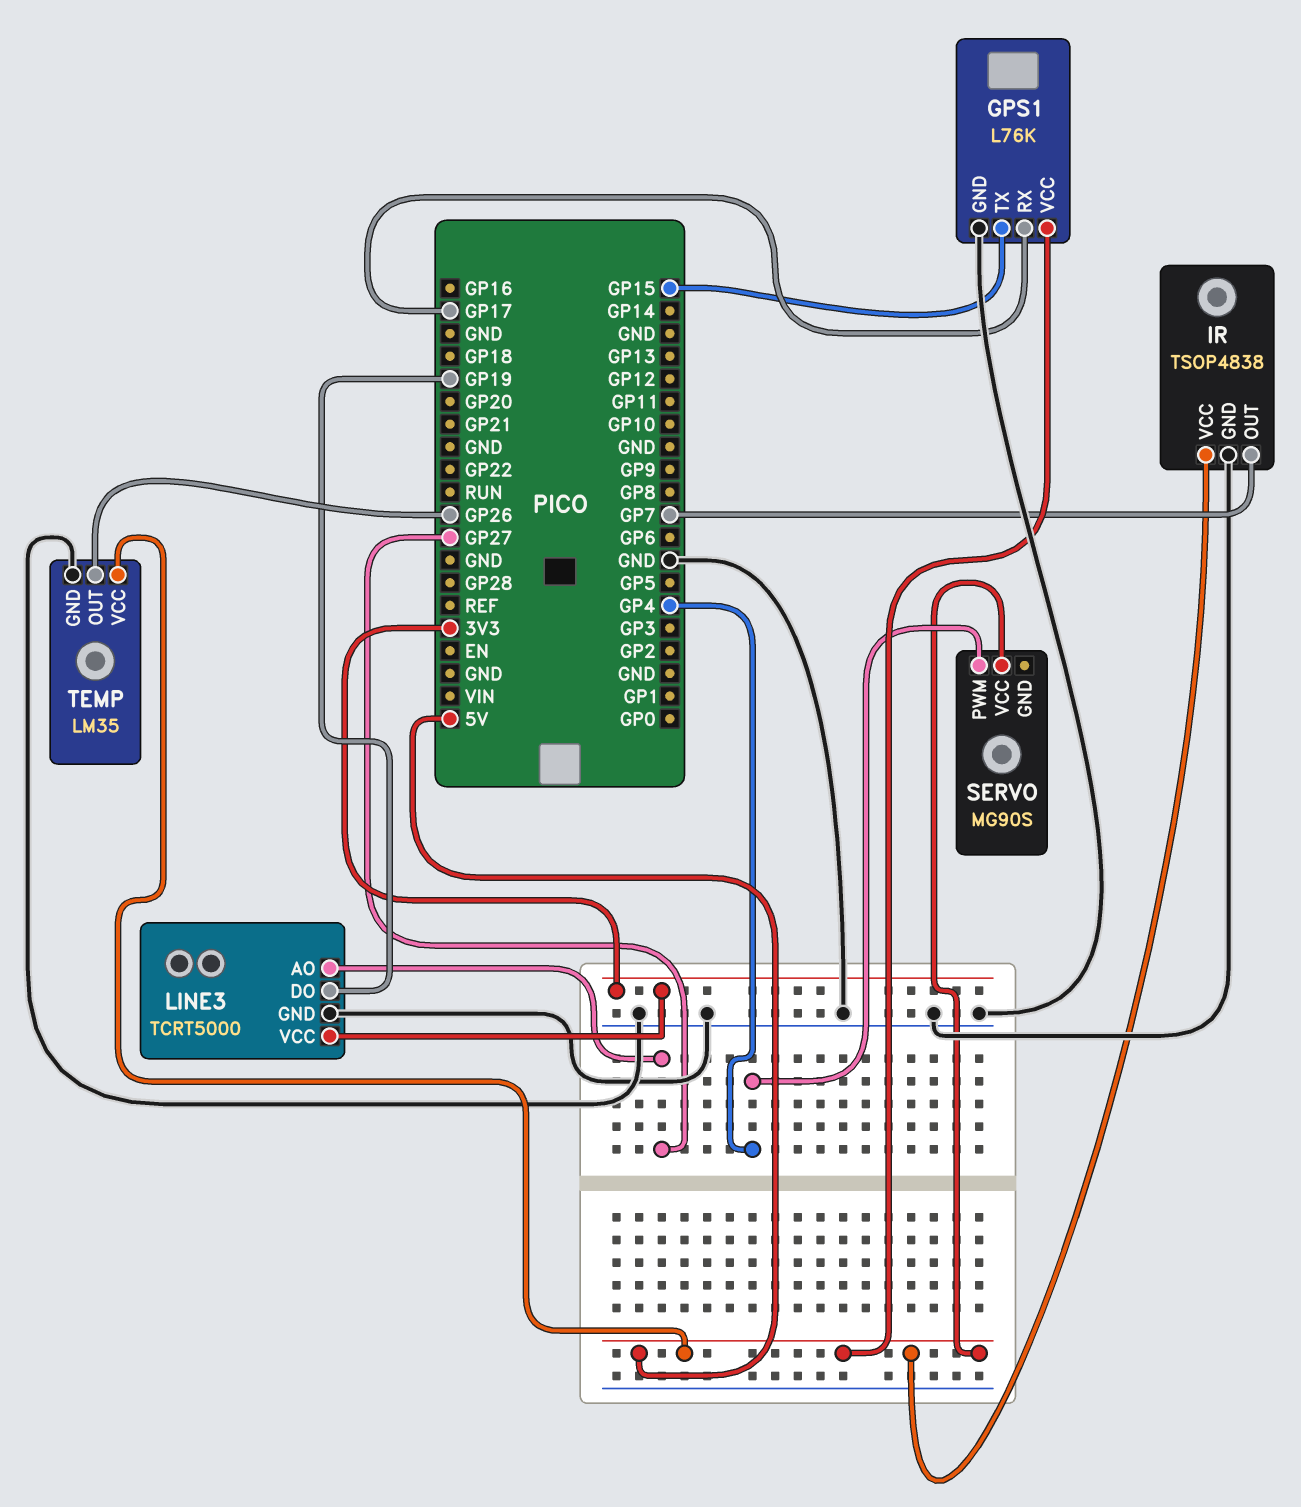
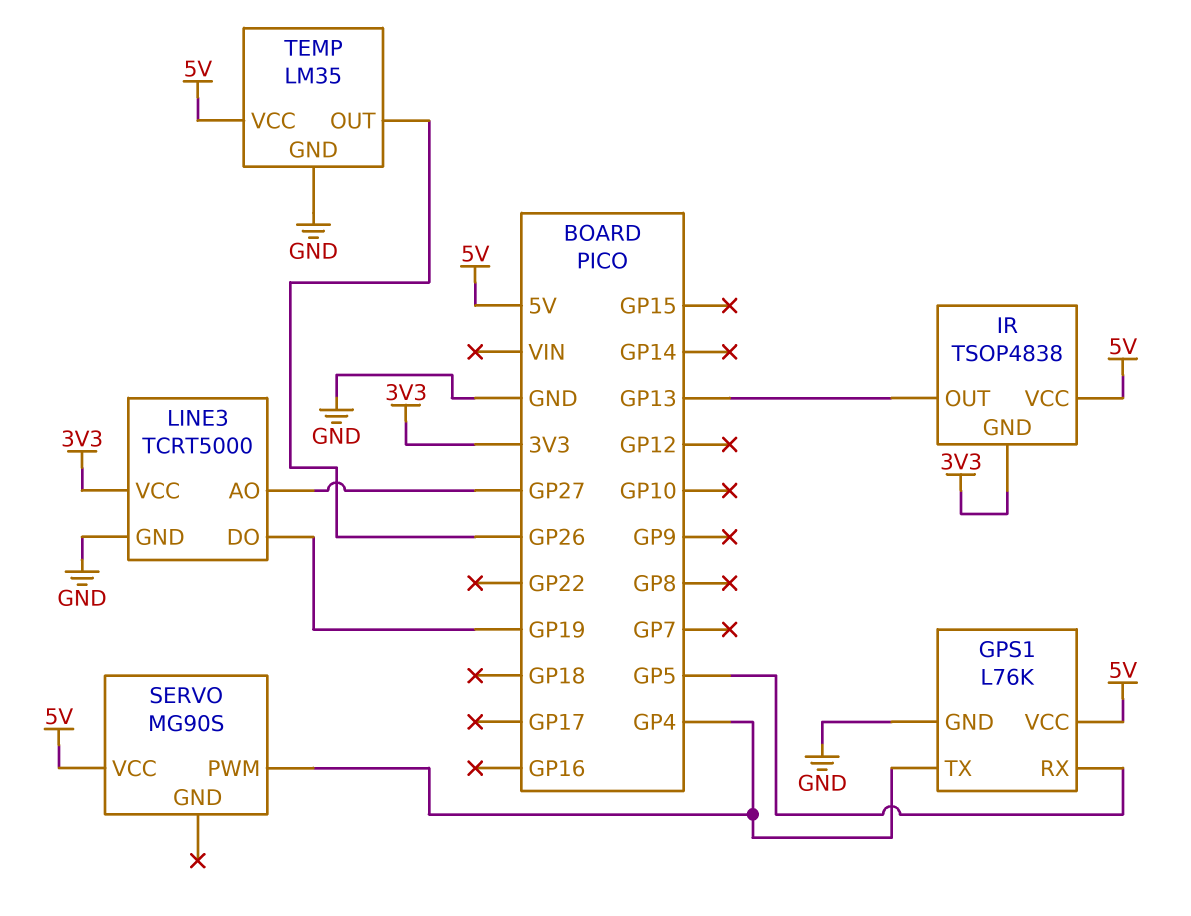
GPS1 pin RX: GP17 -> GP5
GPS1 pin TX: GP15 -> GP4
IR pin GND: GND -> 3V3
IR pin OUT: GP7 -> GP13

